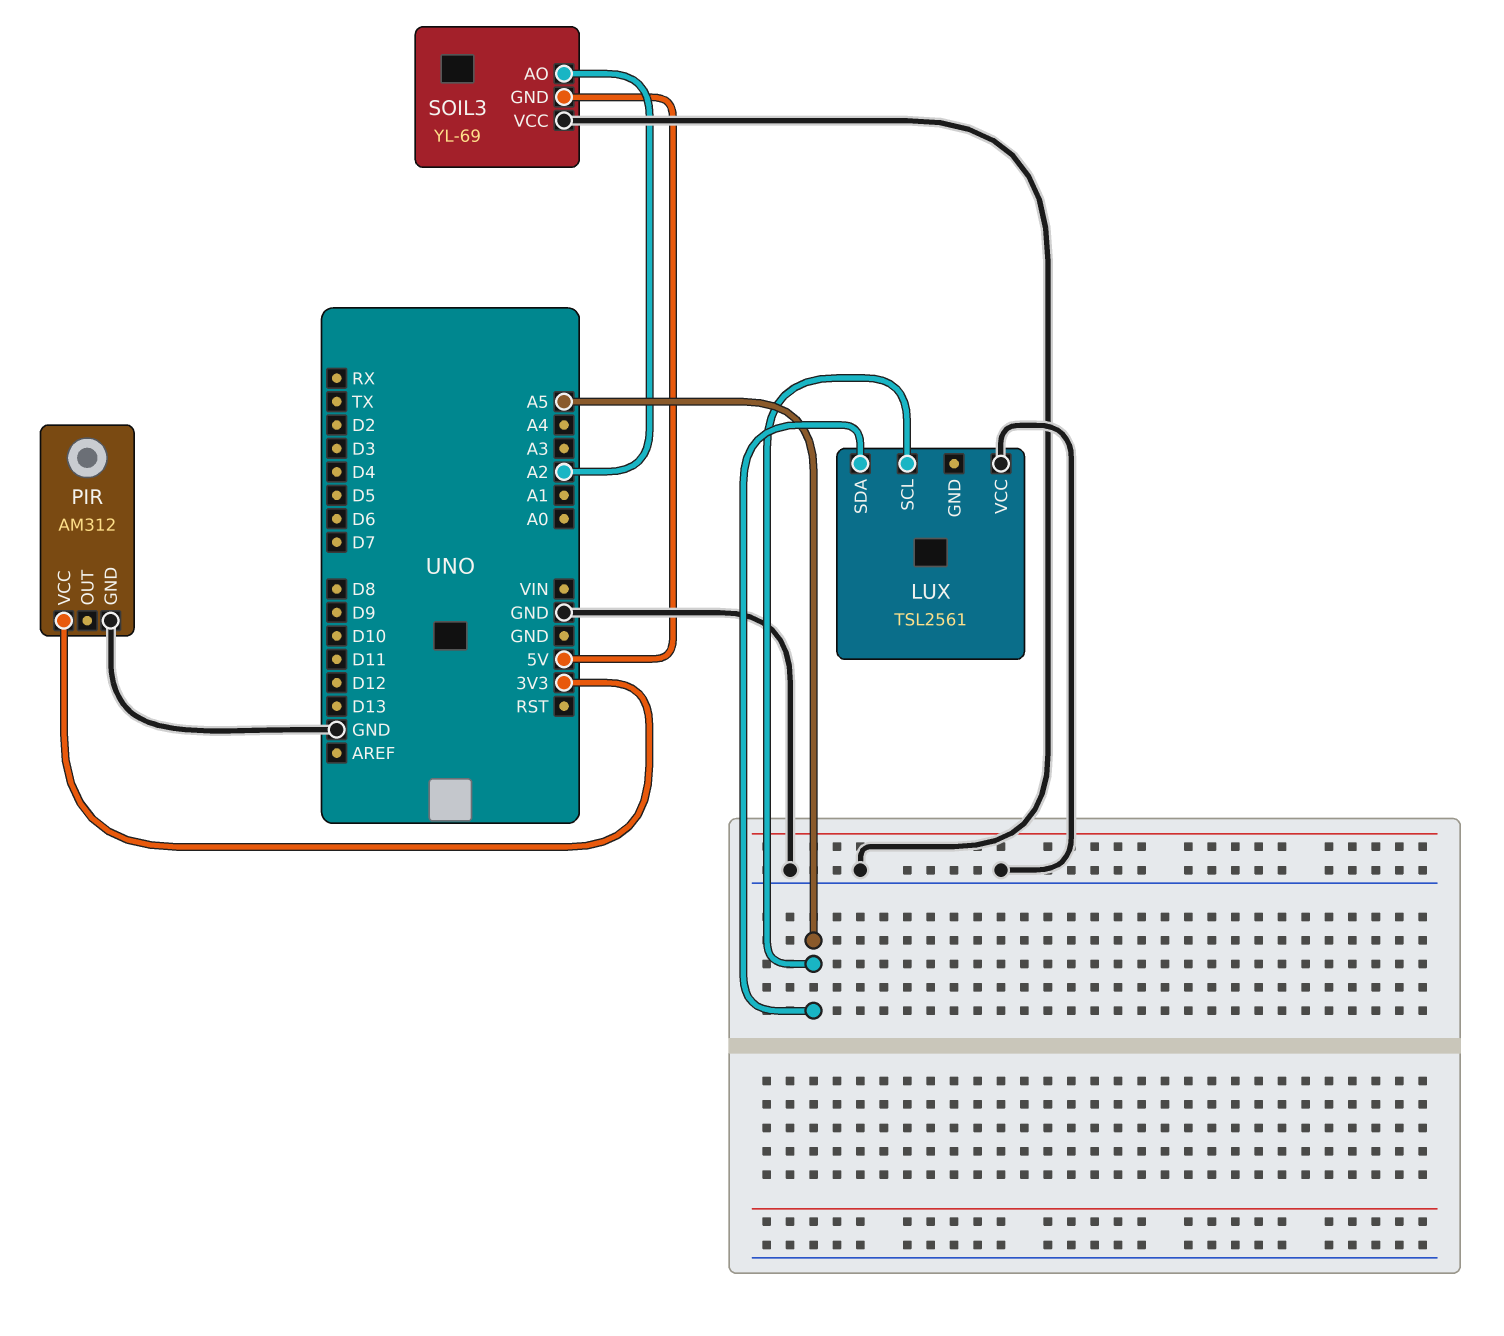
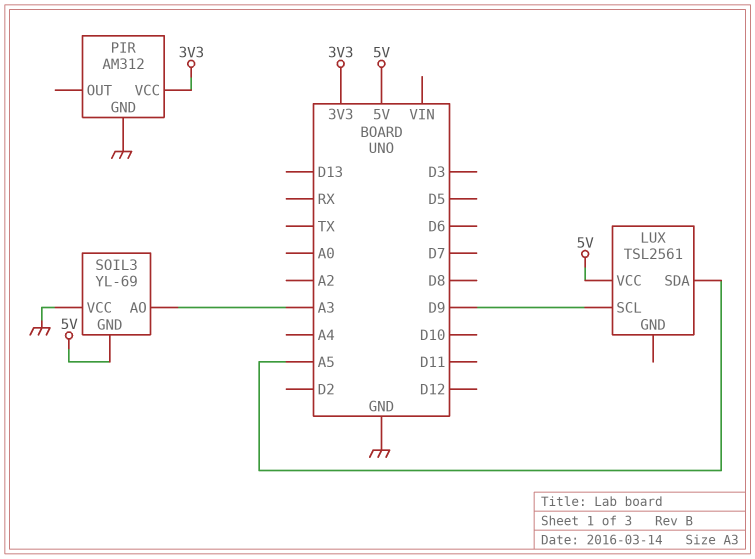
LUX pin SCL: A5 -> D9
LUX pin VCC: GND -> 5V
SOIL3 pin AO: A2 -> A3

